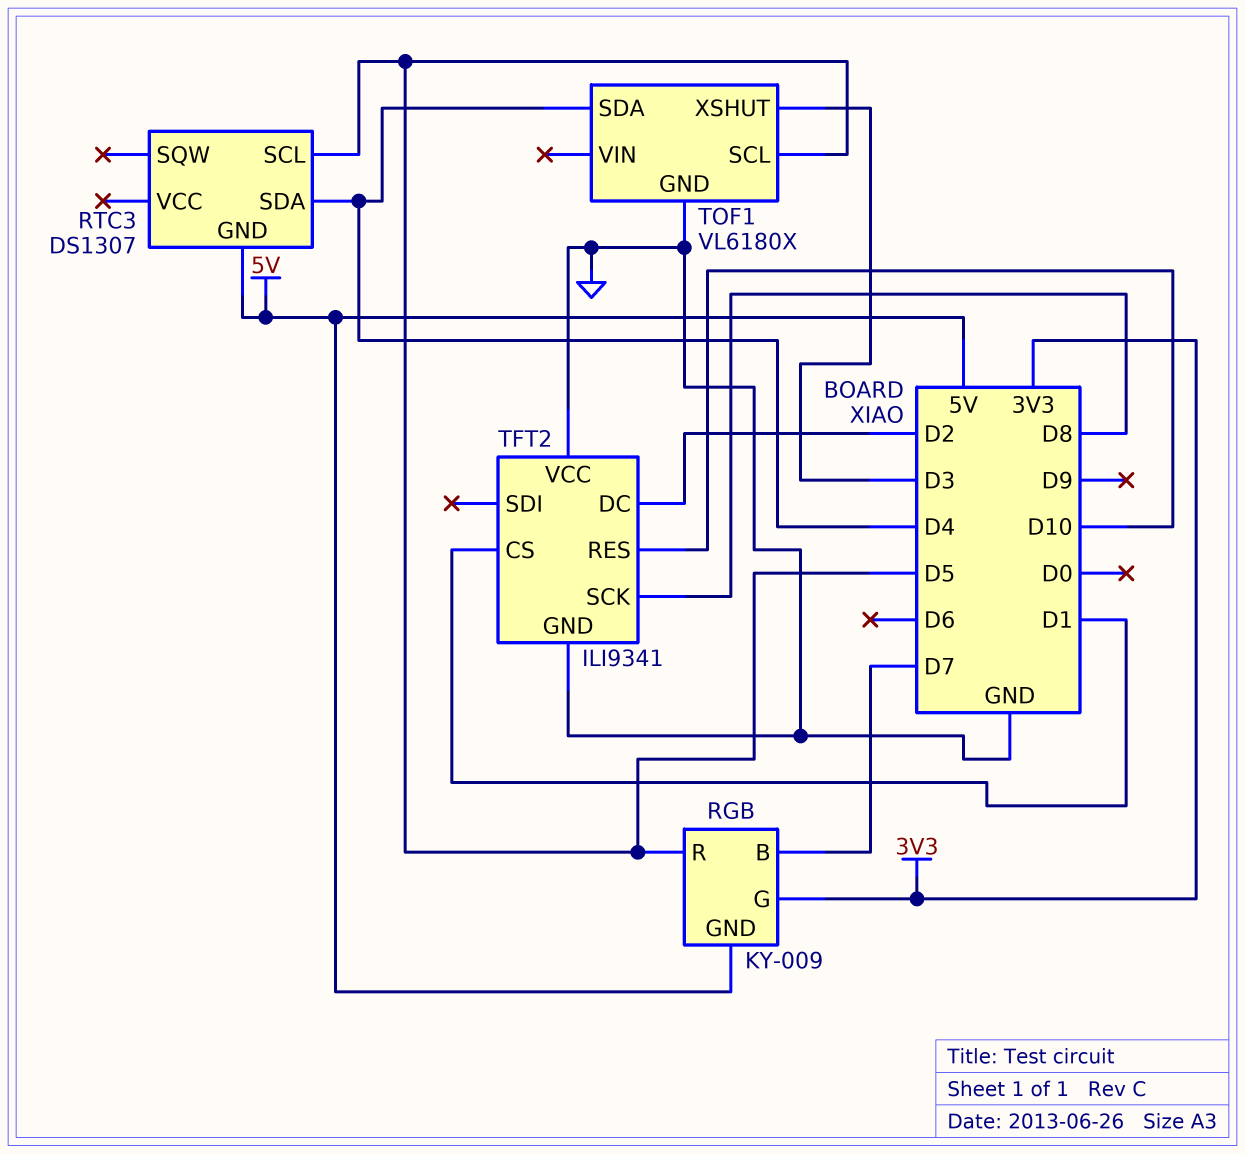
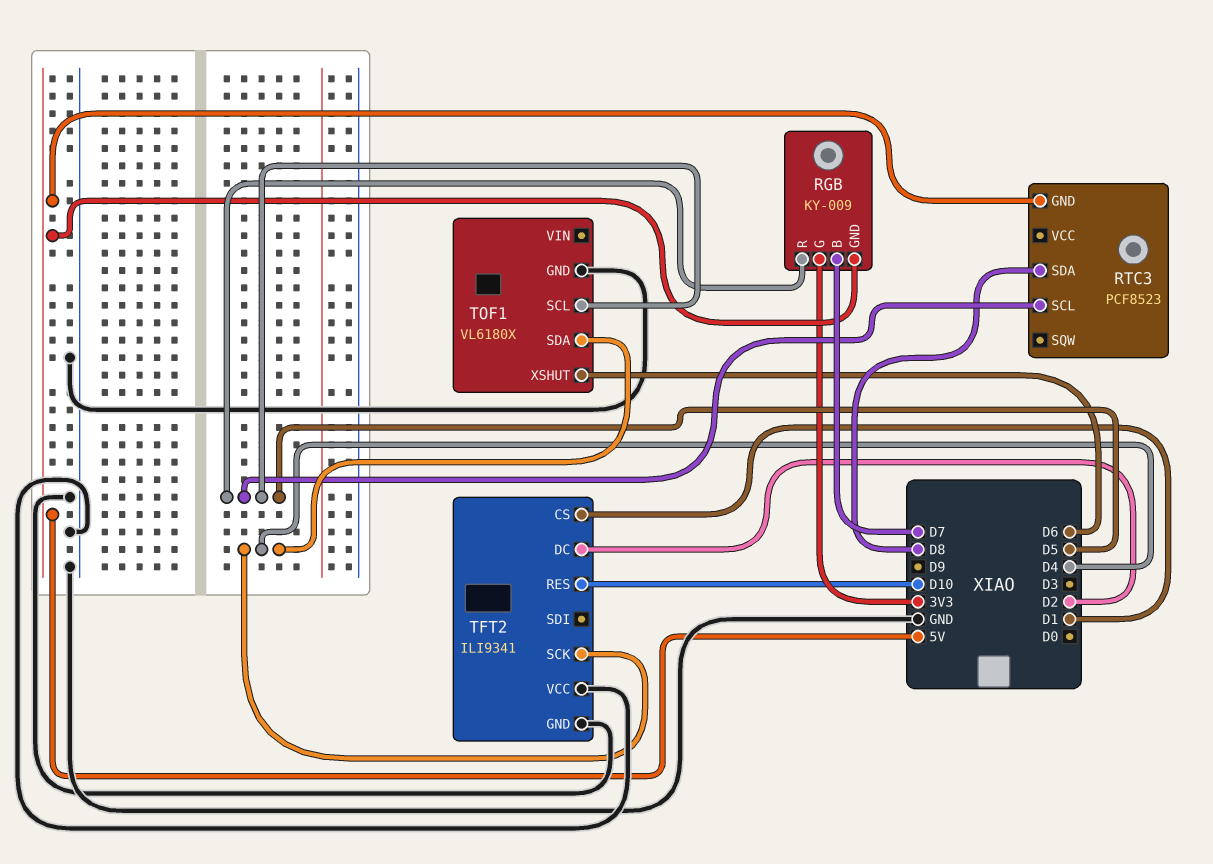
RTC3: DS1307 -> PCF8523
RTC3 pin SDA: D4 -> D8
TFT2 pin SCK: D8 -> D4
TOF1 pin XSHUT: D3 -> D6

